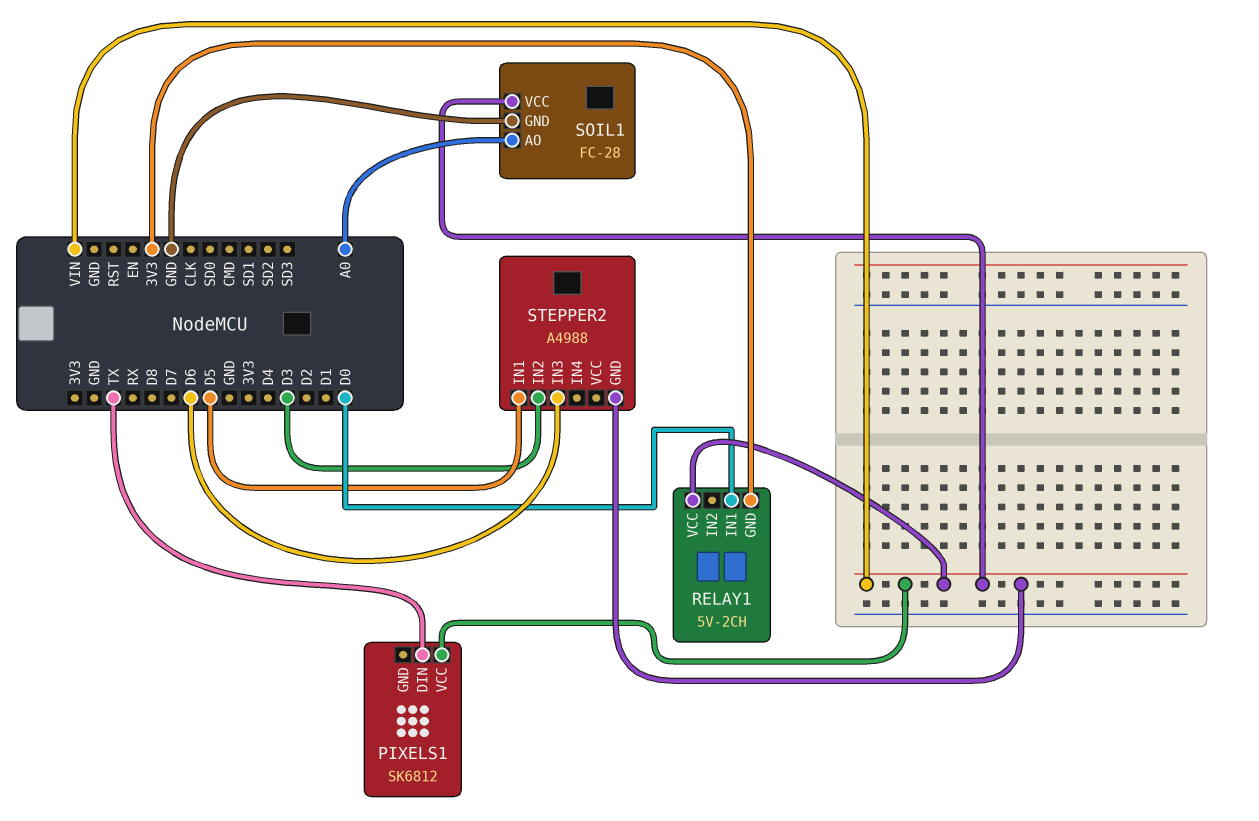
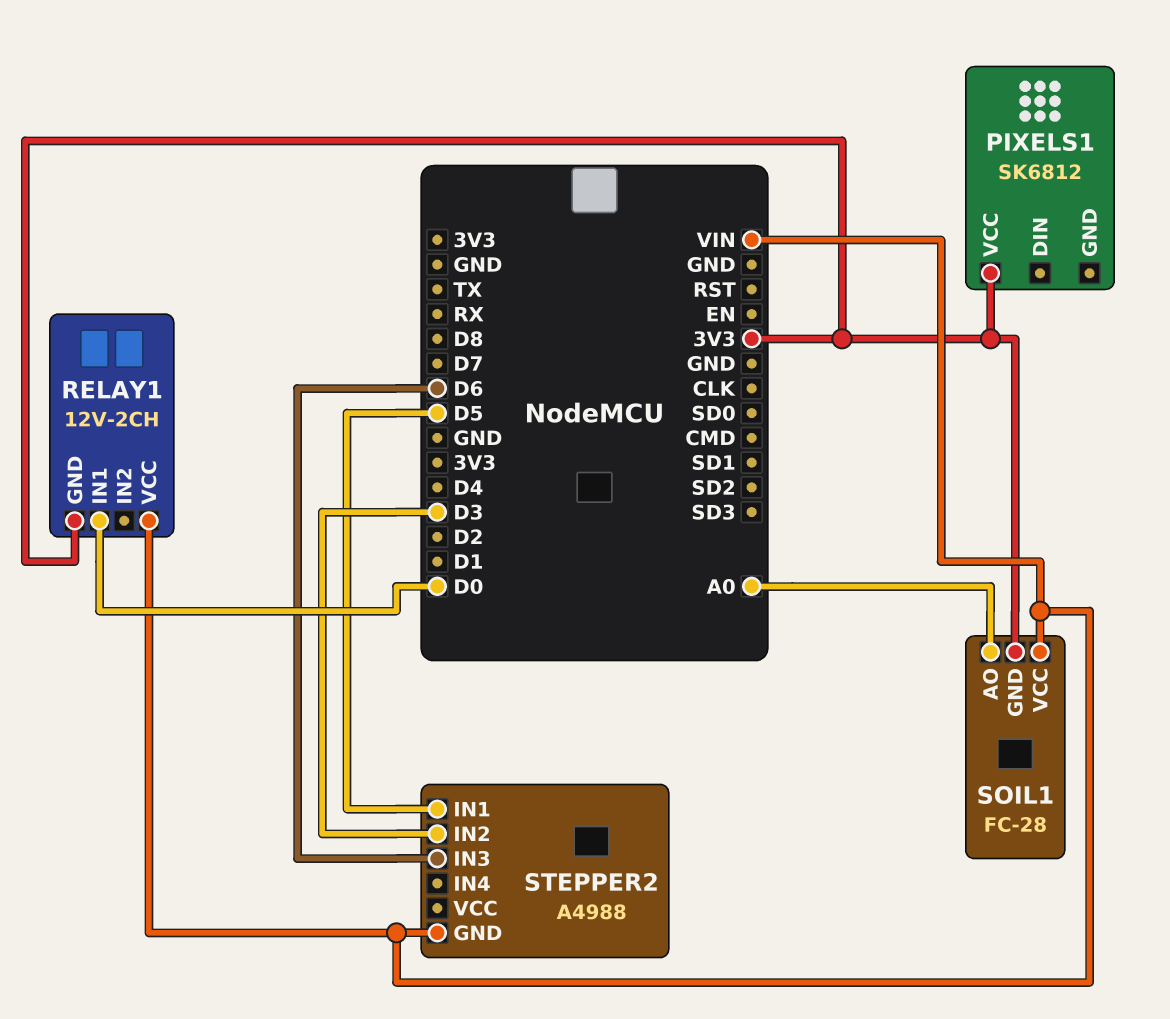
PIXELS1 pin DIN: TX -> none
PIXELS1 pin VCC: VIN -> 3V3
RELAY1: 5V-2CH -> 12V-2CH
SOIL1 pin GND: GND -> 3V3

